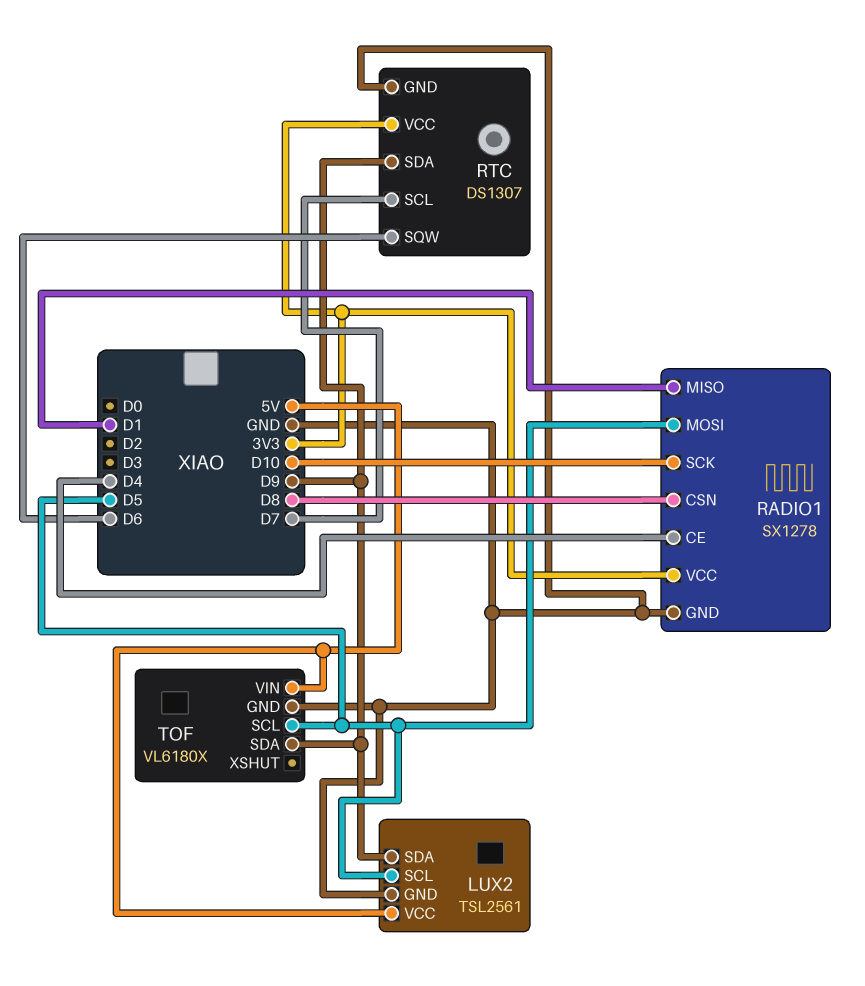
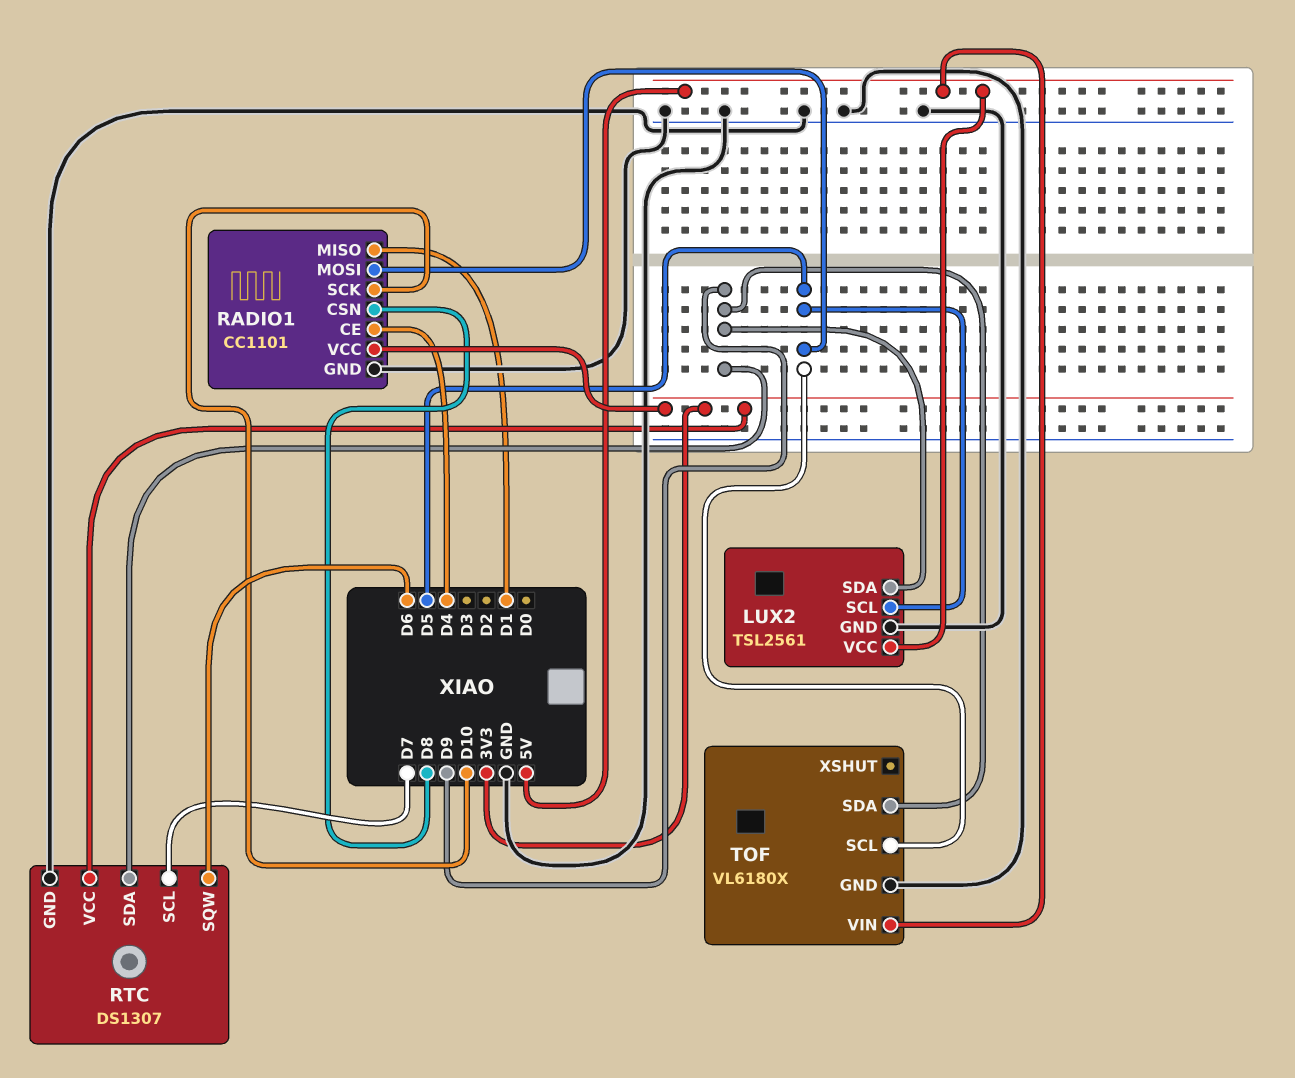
RADIO1: SX1278 -> CC1101

